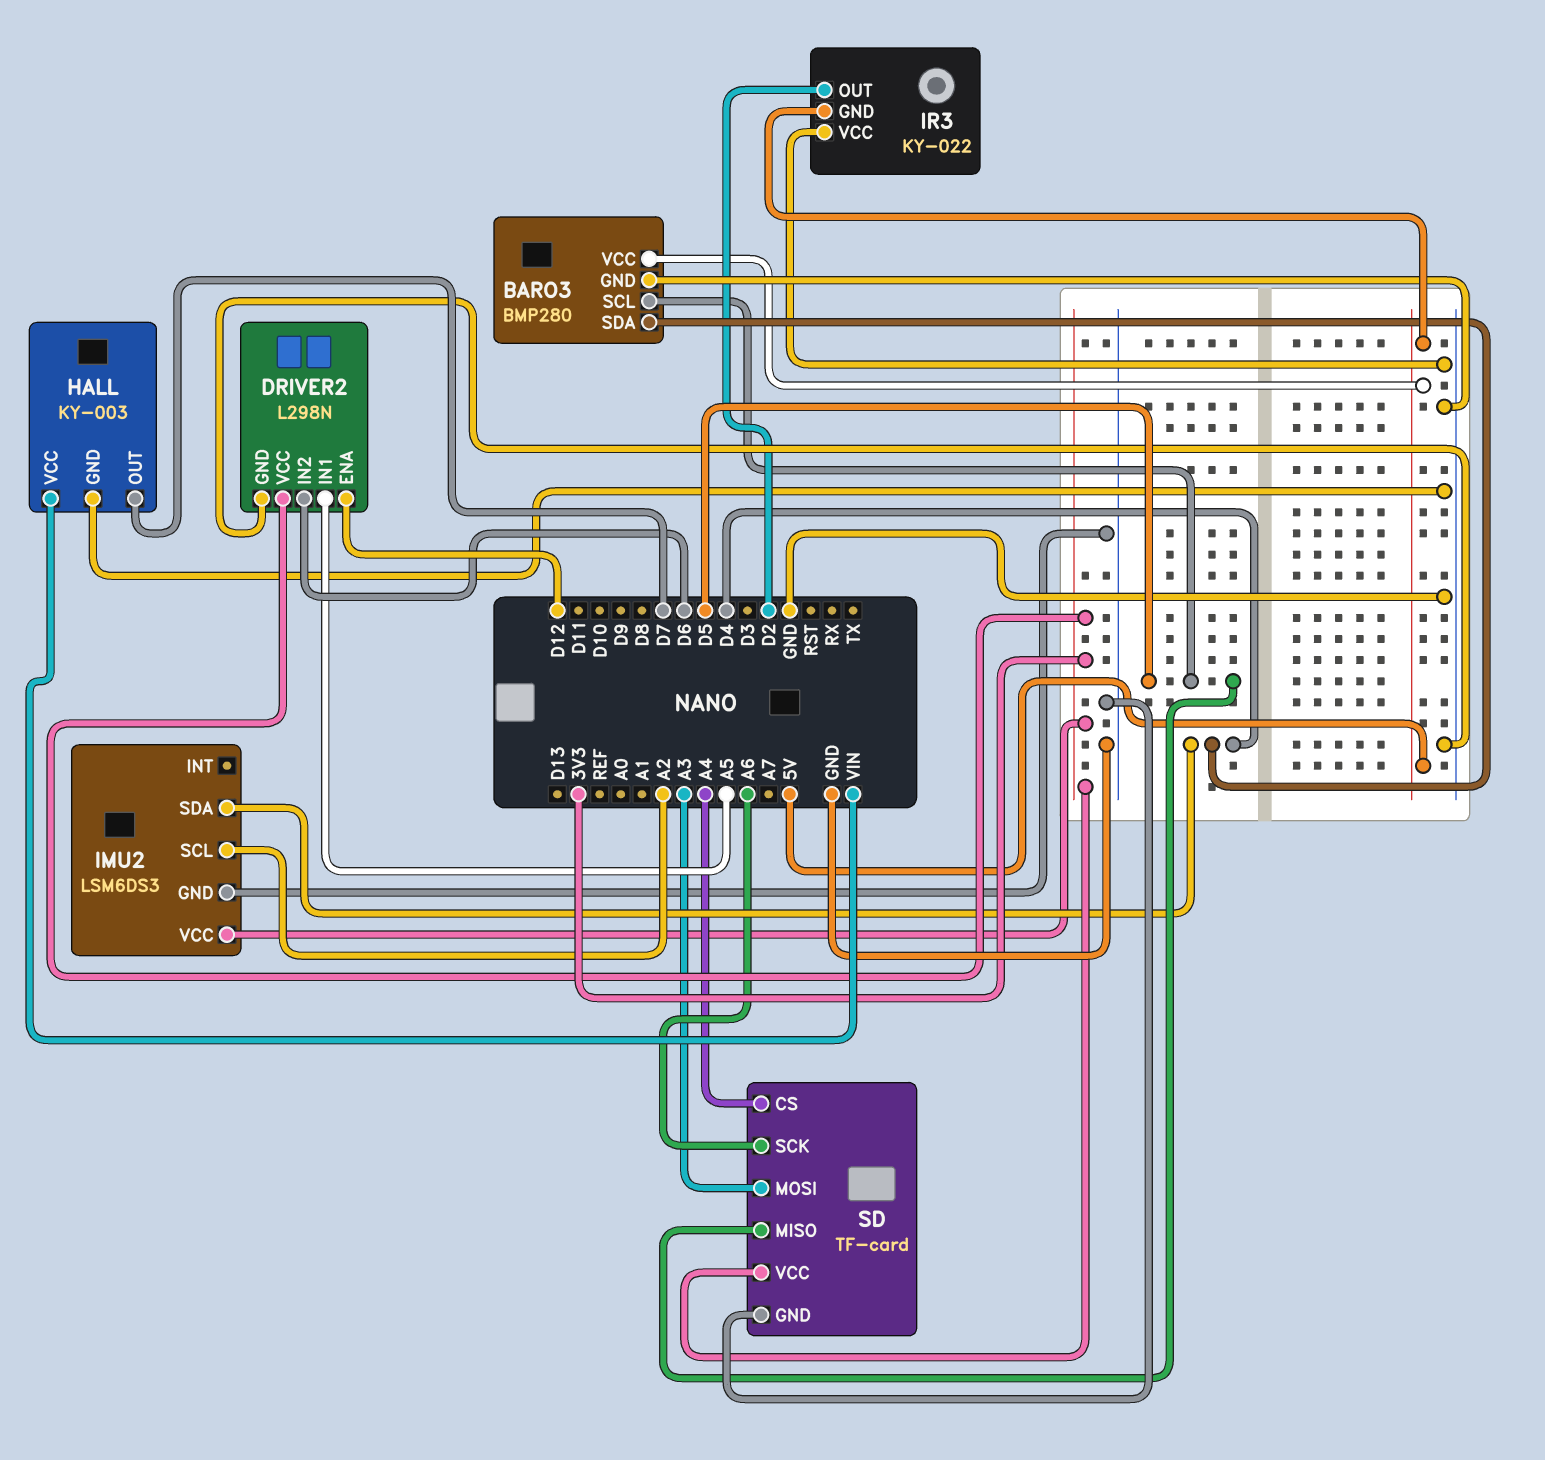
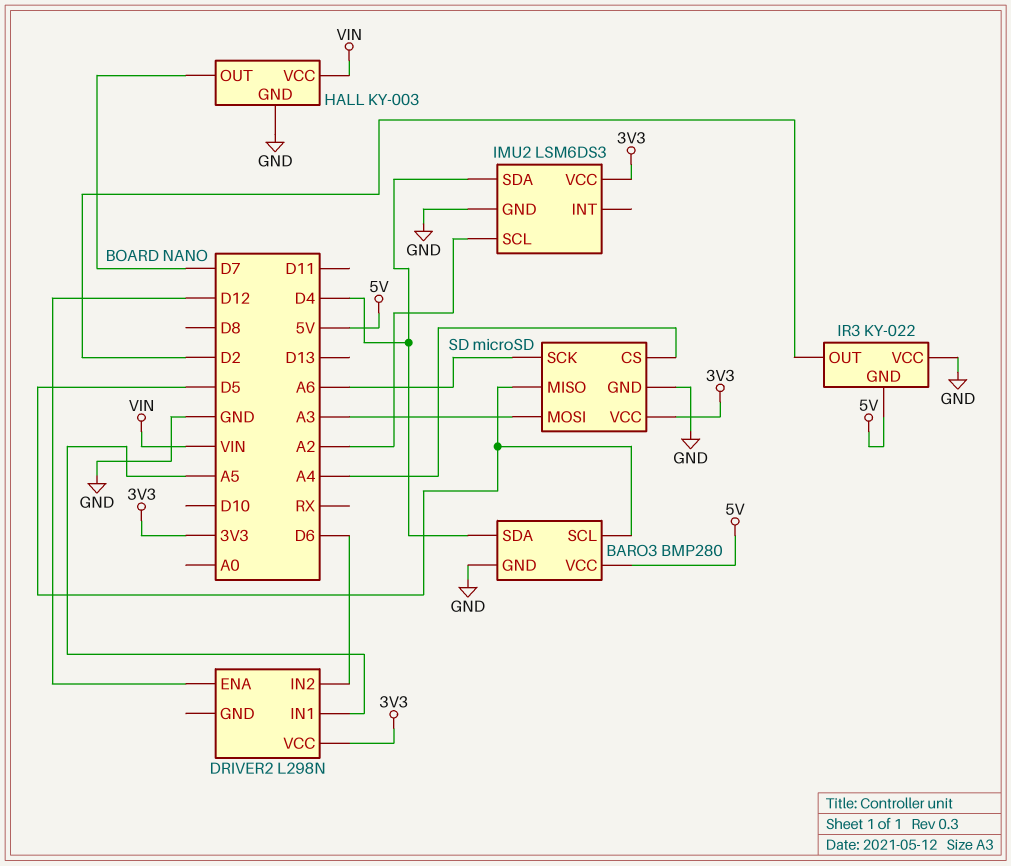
DRIVER2 pin GND: GND -> none
SD: TF-card -> microSD

